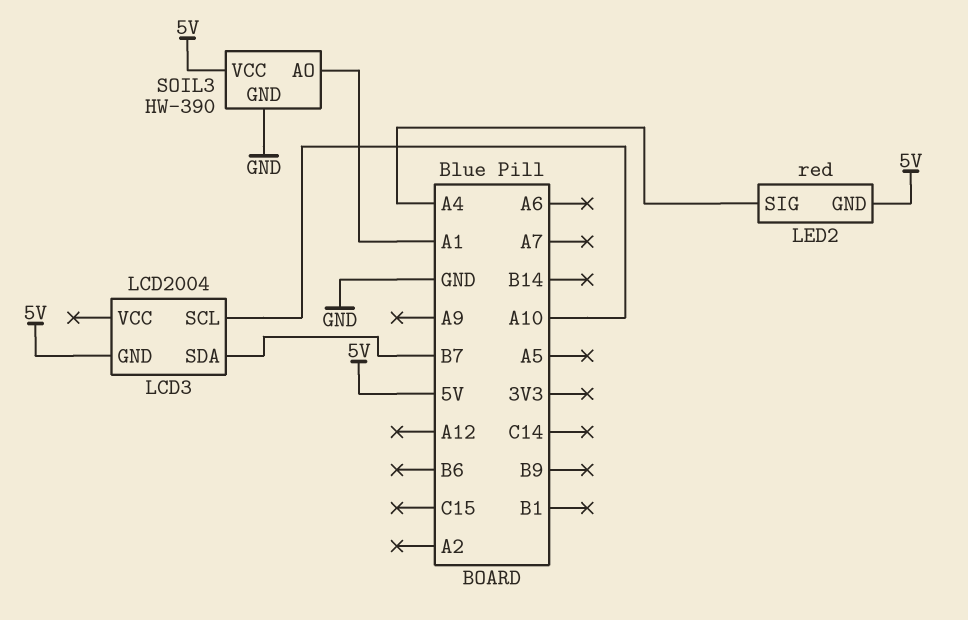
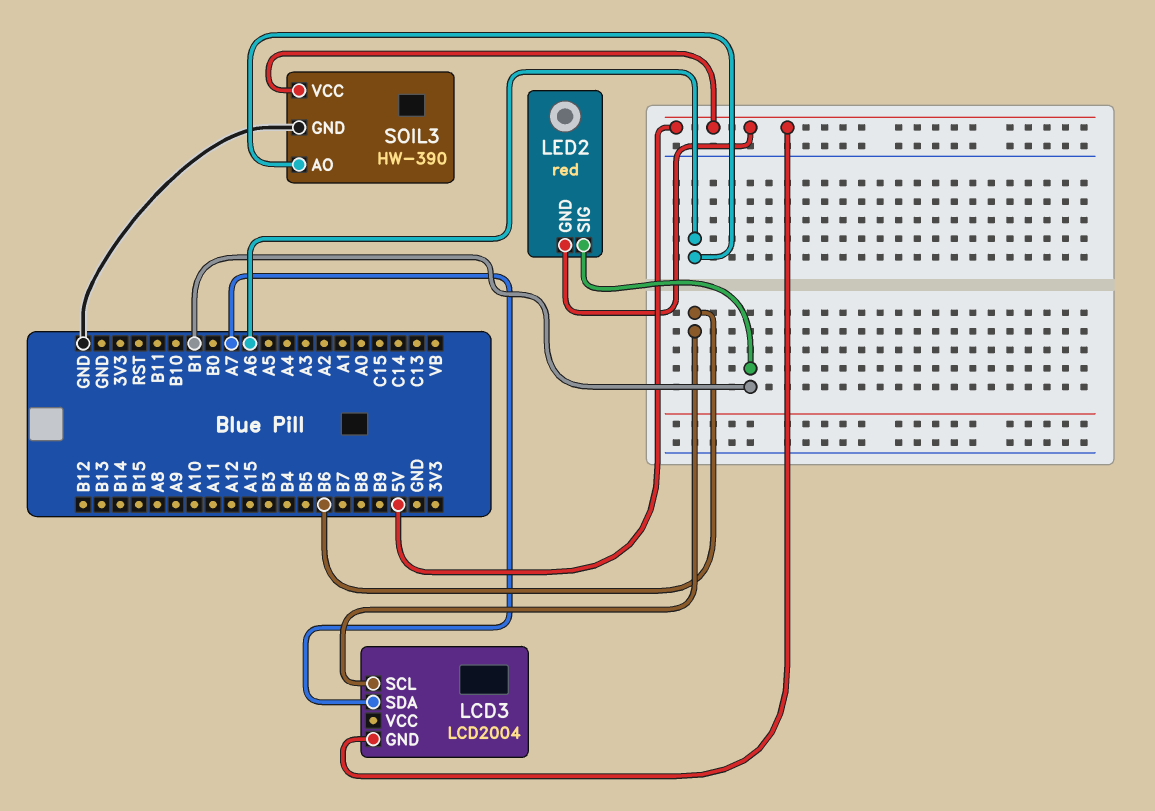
LCD3 pin SCL: A10 -> B6
LCD3 pin SDA: B7 -> A7
LED2 pin SIG: A4 -> B1
SOIL3 pin AO: A1 -> A6

